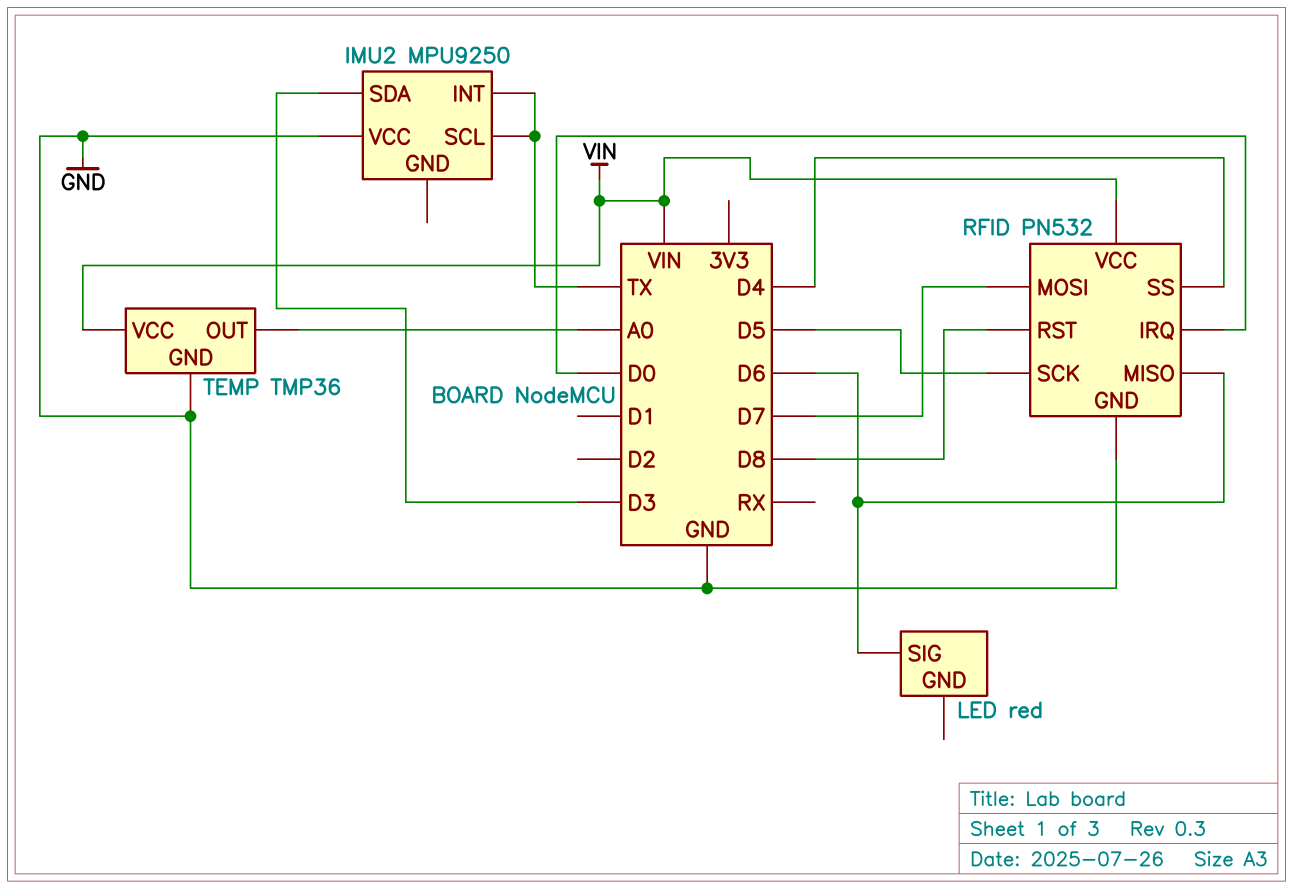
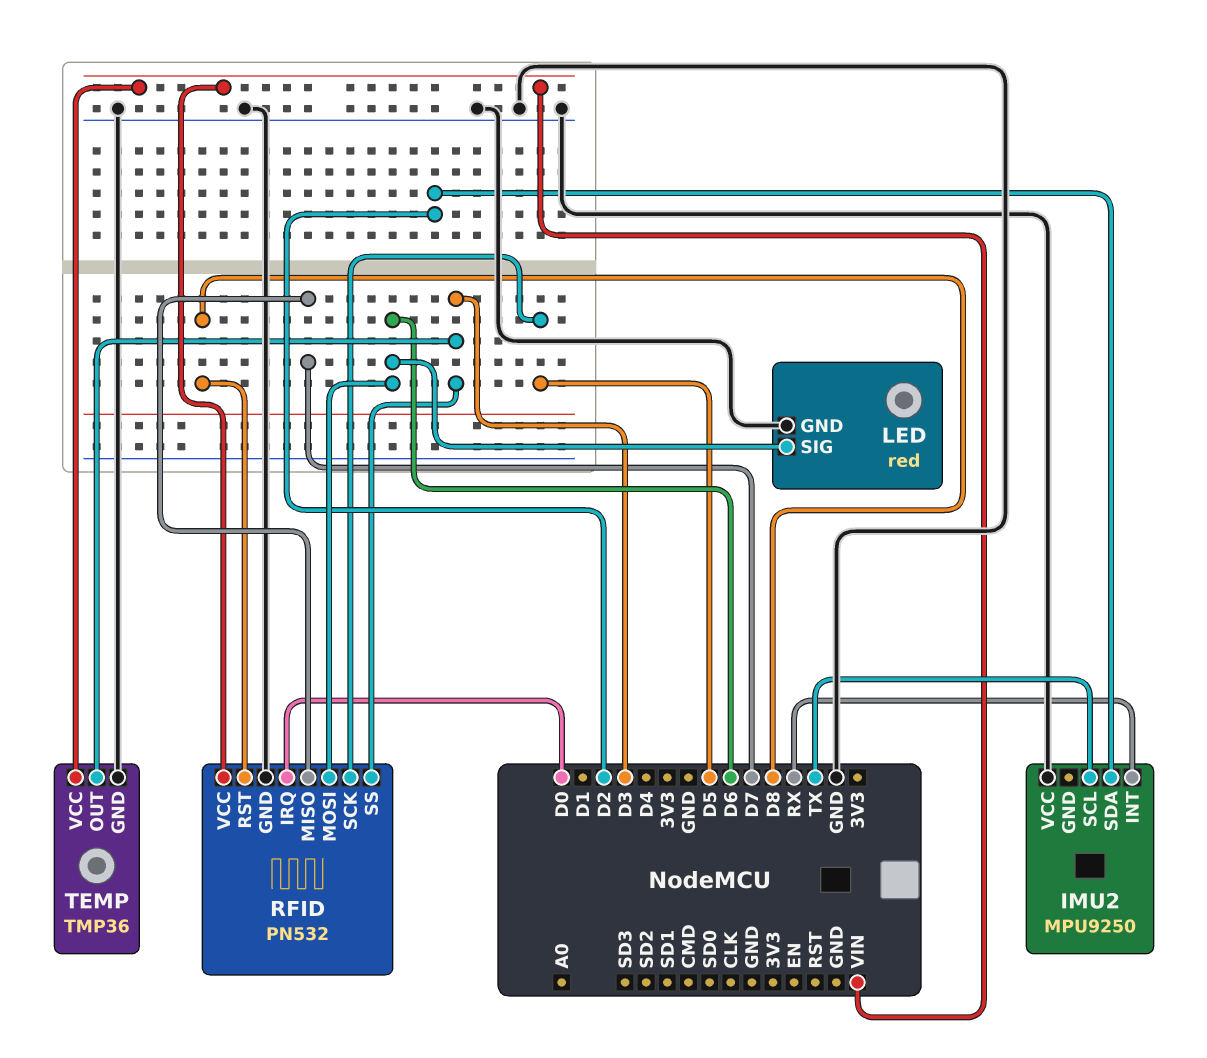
IMU2 pin INT: TX -> RX
IMU2 pin SDA: D3 -> D2
LED pin GND: none -> GND
RFID pin MISO: D6 -> D7
RFID pin MOSI: D7 -> D6
RFID pin SS: D4 -> D3
TEMP pin OUT: A0 -> D3

